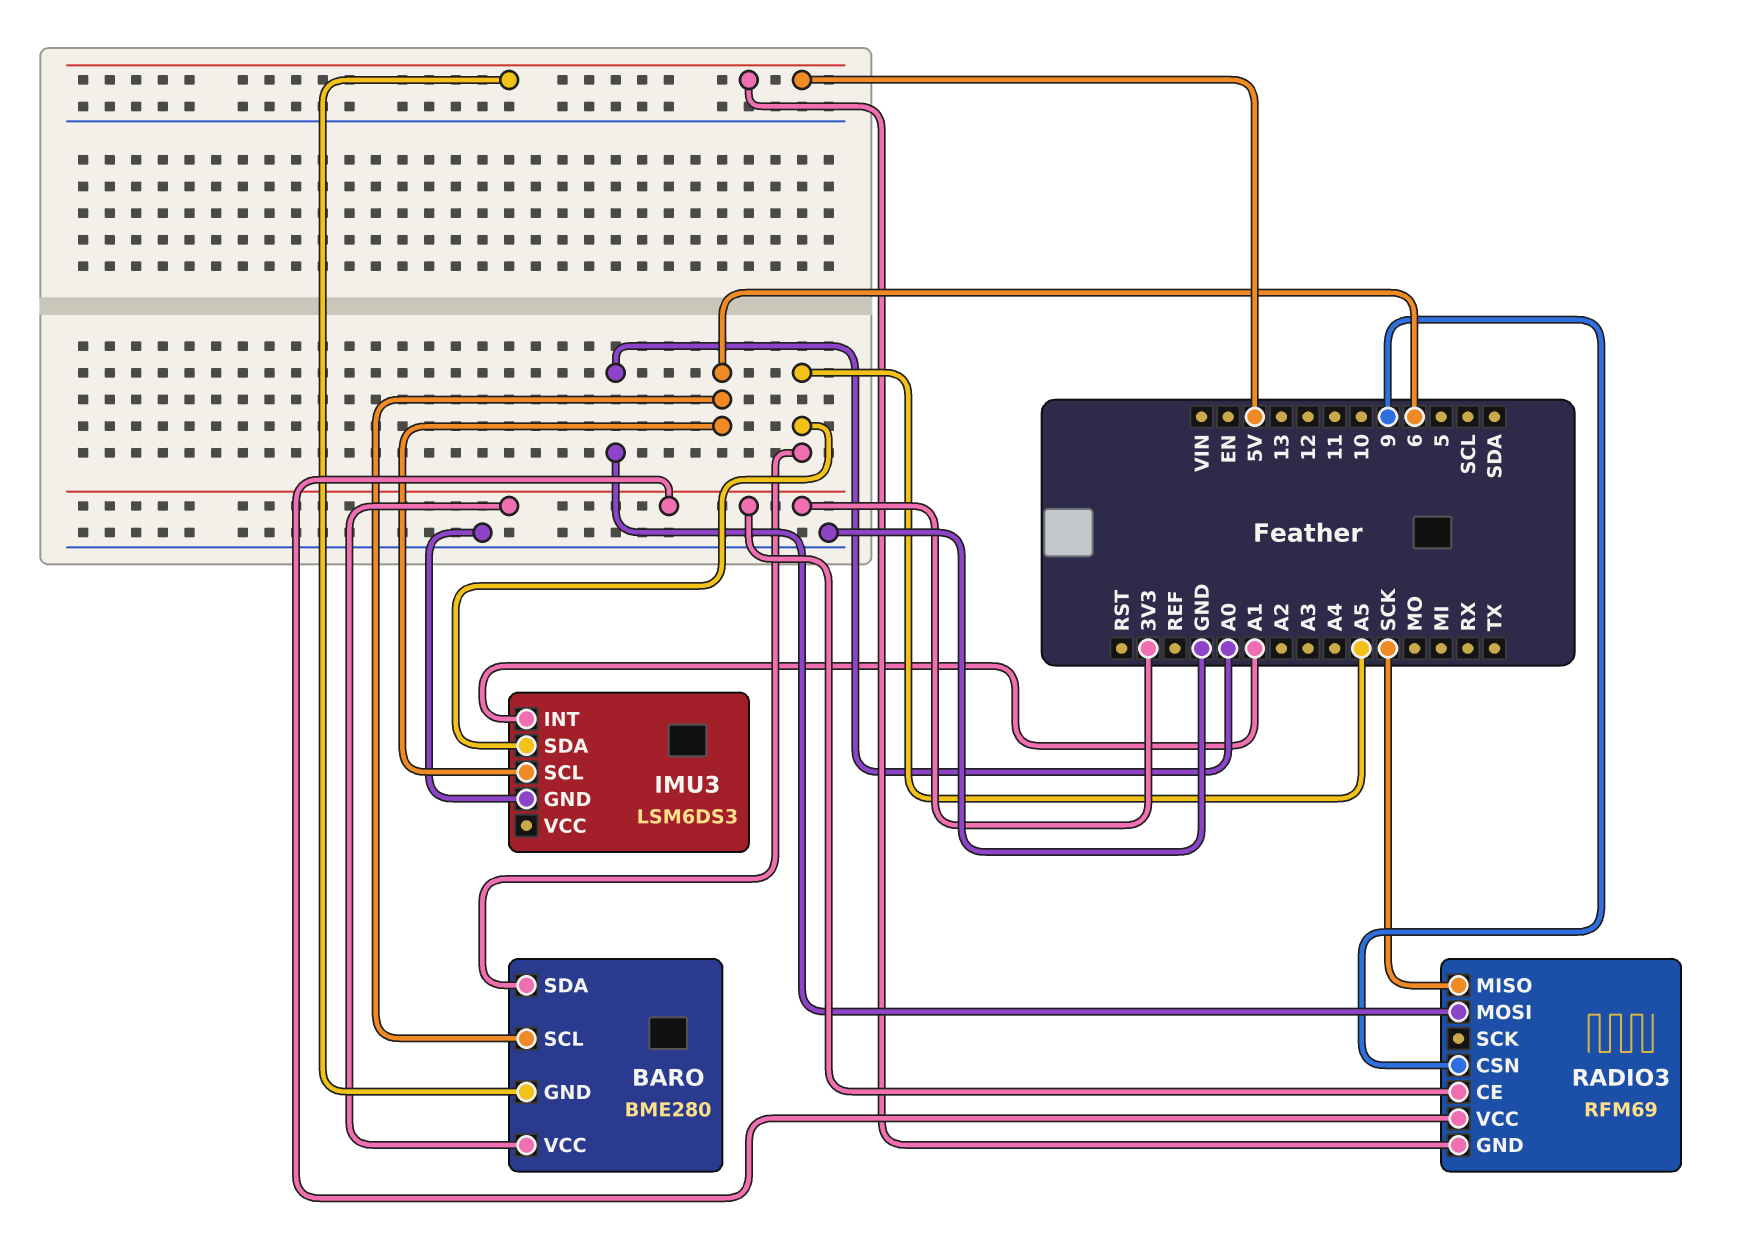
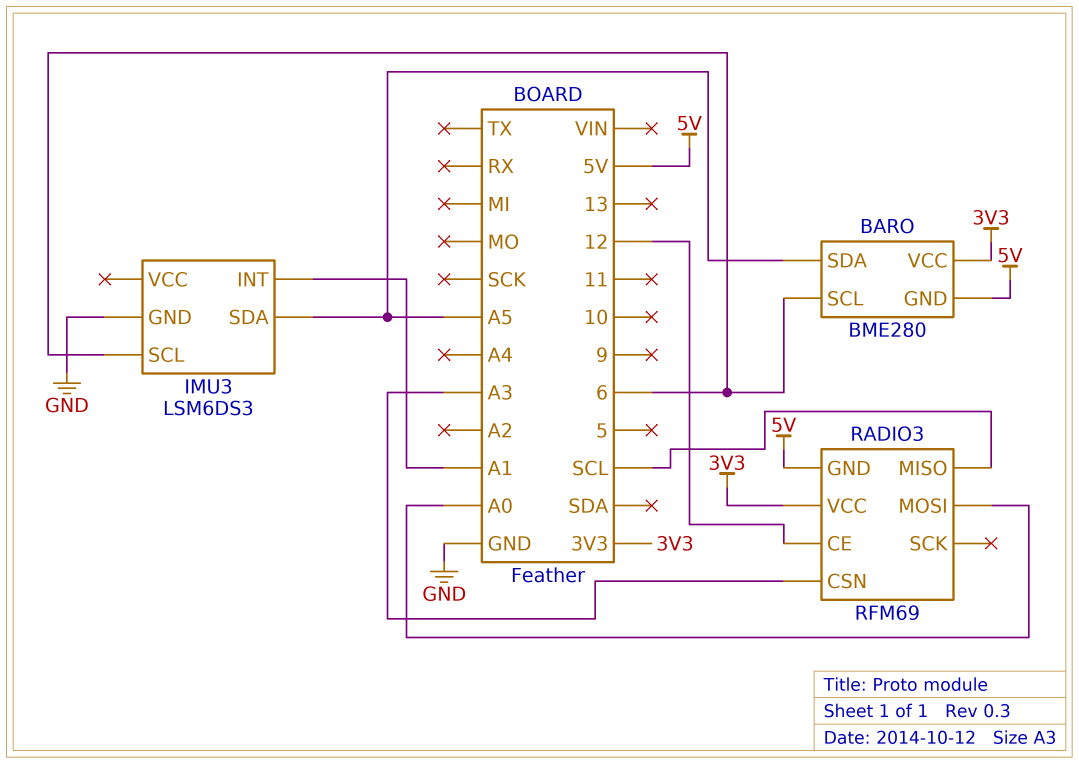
RADIO3 pin CE: 3V3 -> 12
RADIO3 pin CSN: 9 -> A3
RADIO3 pin MISO: SCK -> SCL

